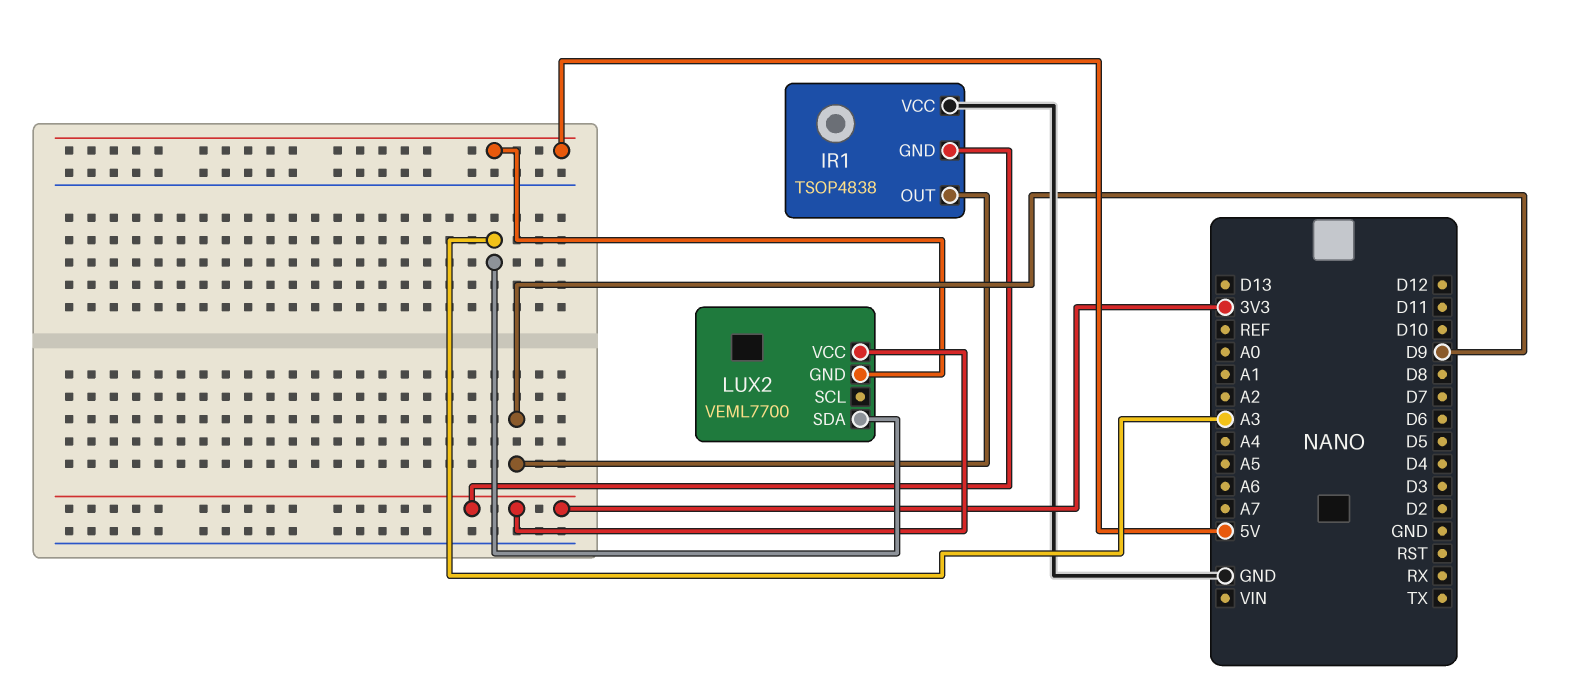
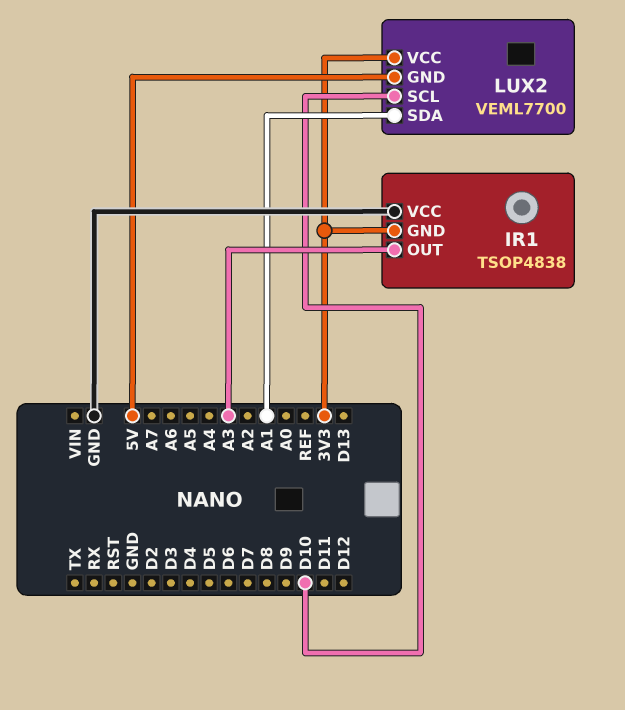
IR1 pin OUT: D9 -> A3
LUX2 pin SCL: none -> D10
LUX2 pin SDA: A3 -> A1

